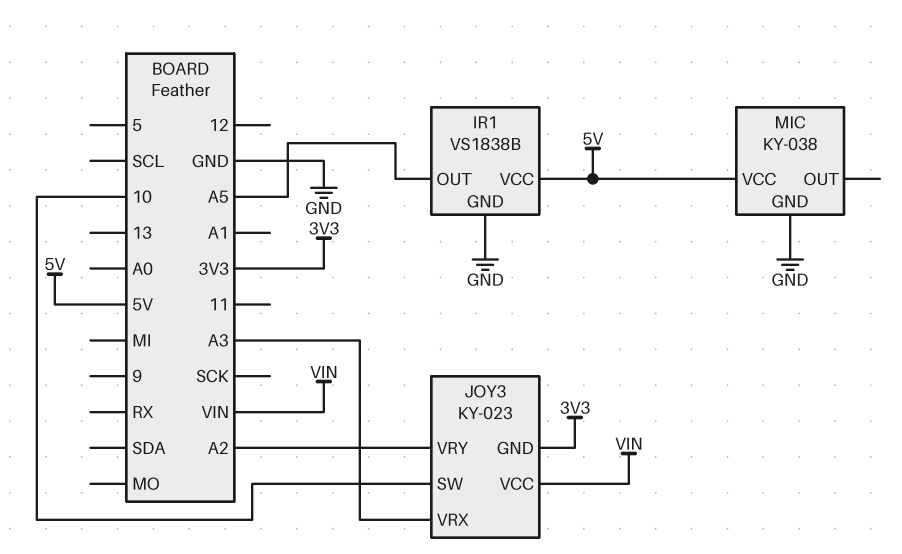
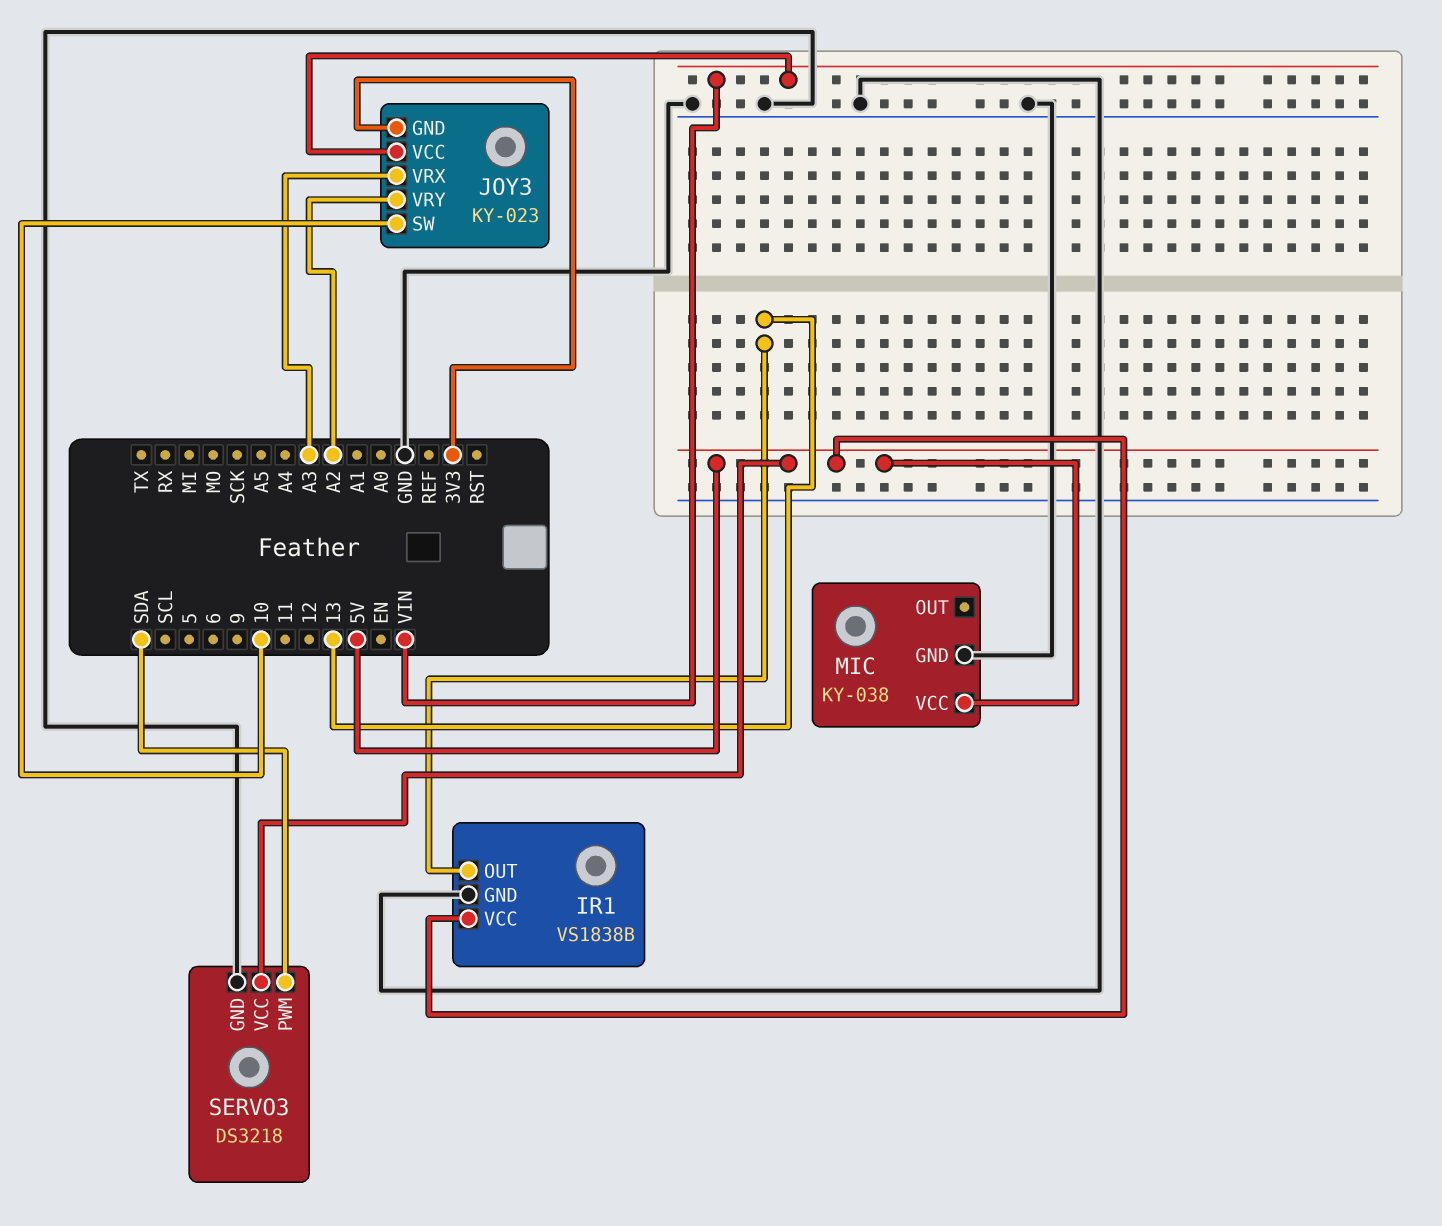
IR1 pin OUT: A5 -> 13
SERVO3: none -> DS3218
SERVO3 pin GND: none -> GND
SERVO3 pin PWM: none -> SDA
SERVO3 pin VCC: none -> 5V

